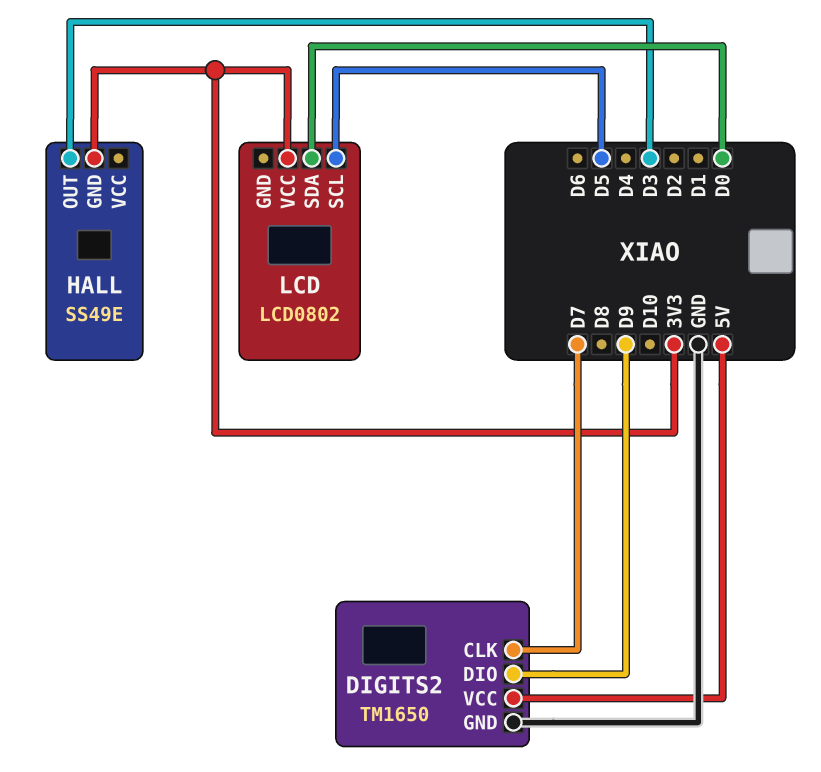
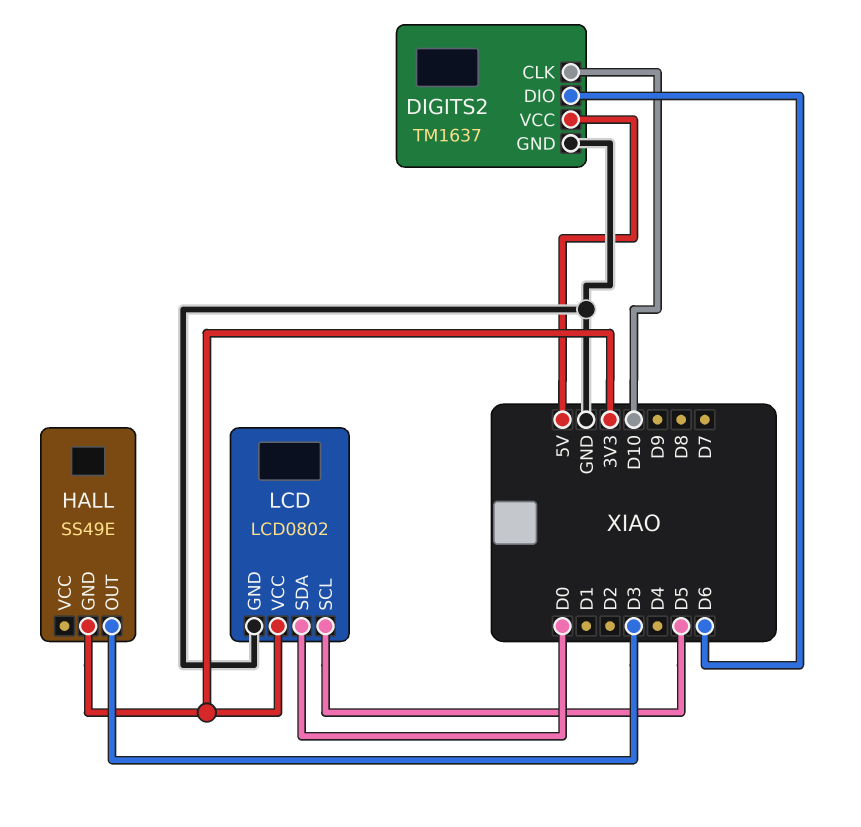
DIGITS2: TM1650 -> TM1637
DIGITS2 pin CLK: D7 -> D10
DIGITS2 pin DIO: D9 -> D6
LCD pin GND: none -> GND

